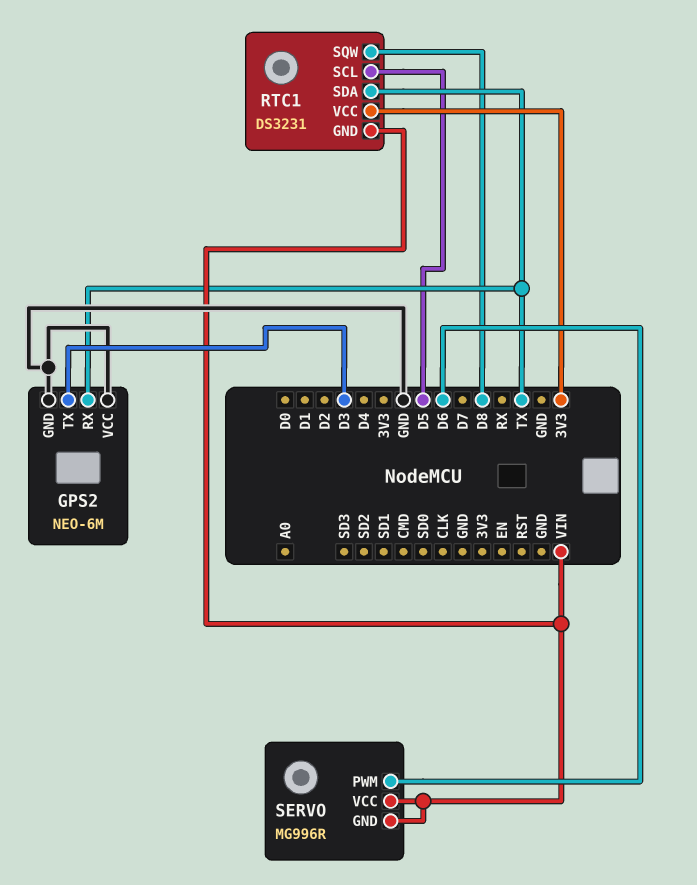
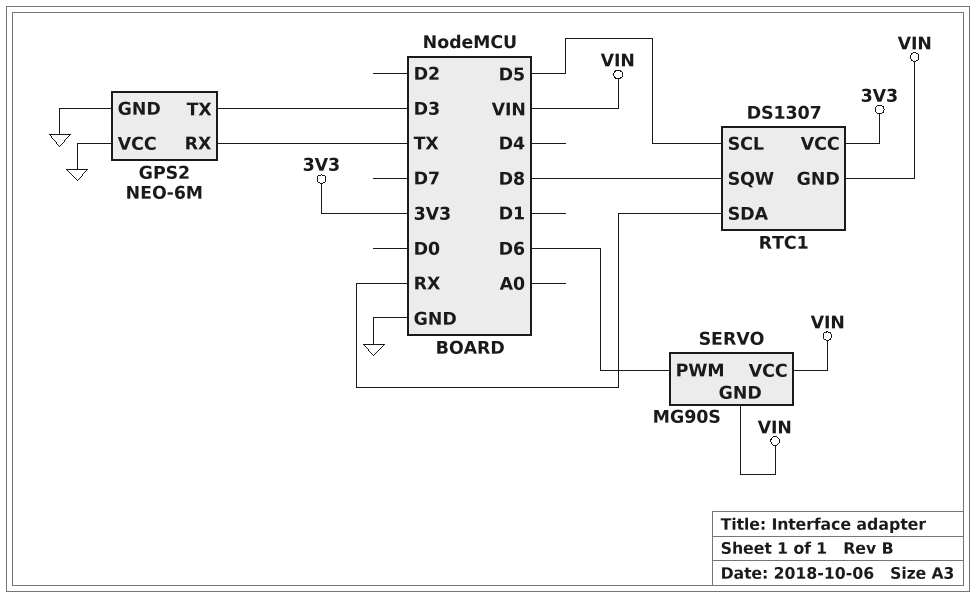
RTC1: DS3231 -> DS1307
RTC1 pin SDA: TX -> RX
SERVO: MG996R -> MG90S

